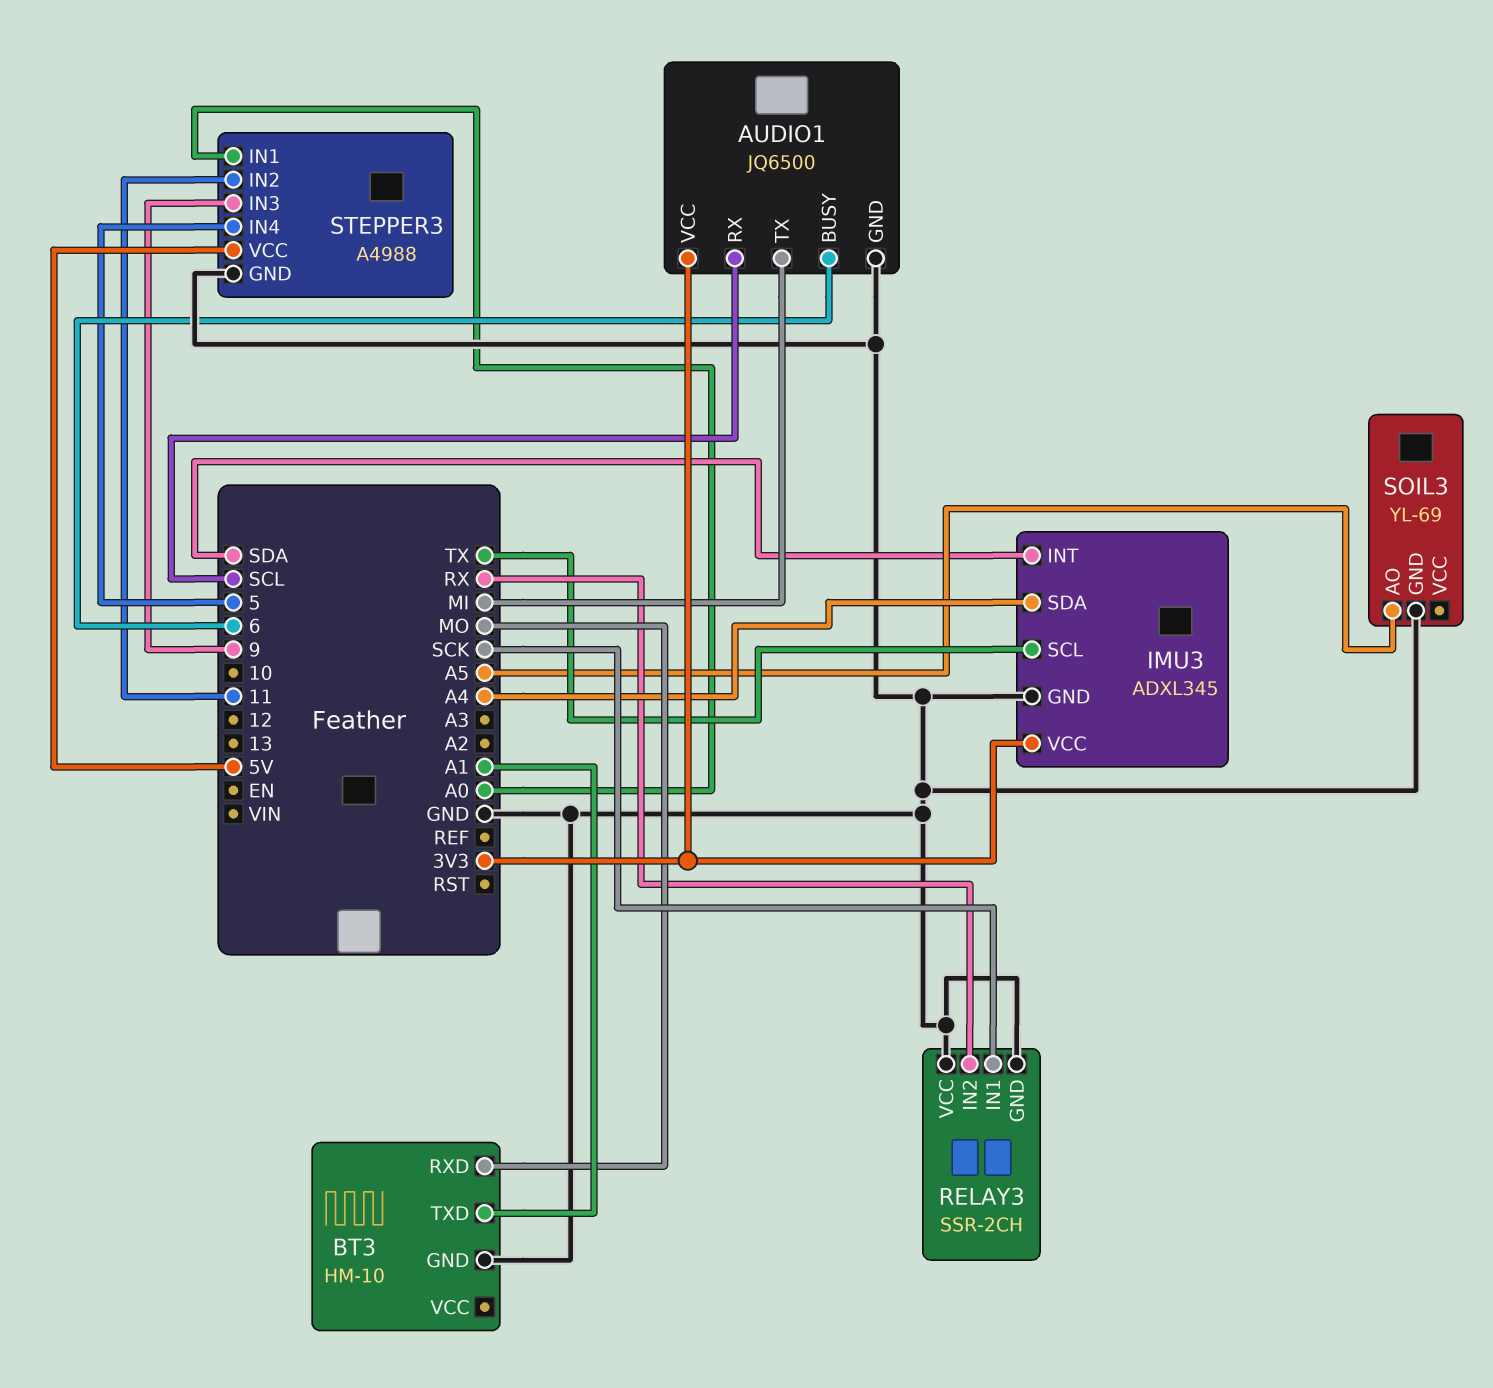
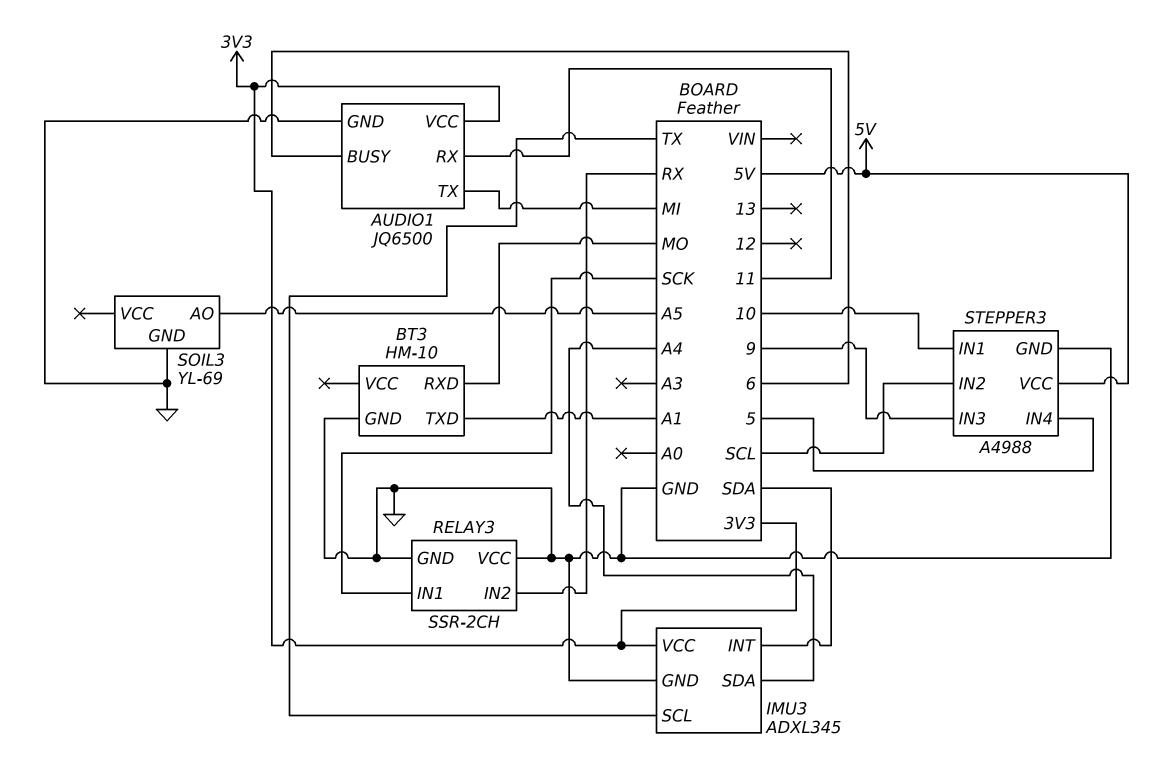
AUDIO1 pin RX: SCL -> 11
STEPPER3 pin IN1: A0 -> 10
STEPPER3 pin IN2: 11 -> SCL

